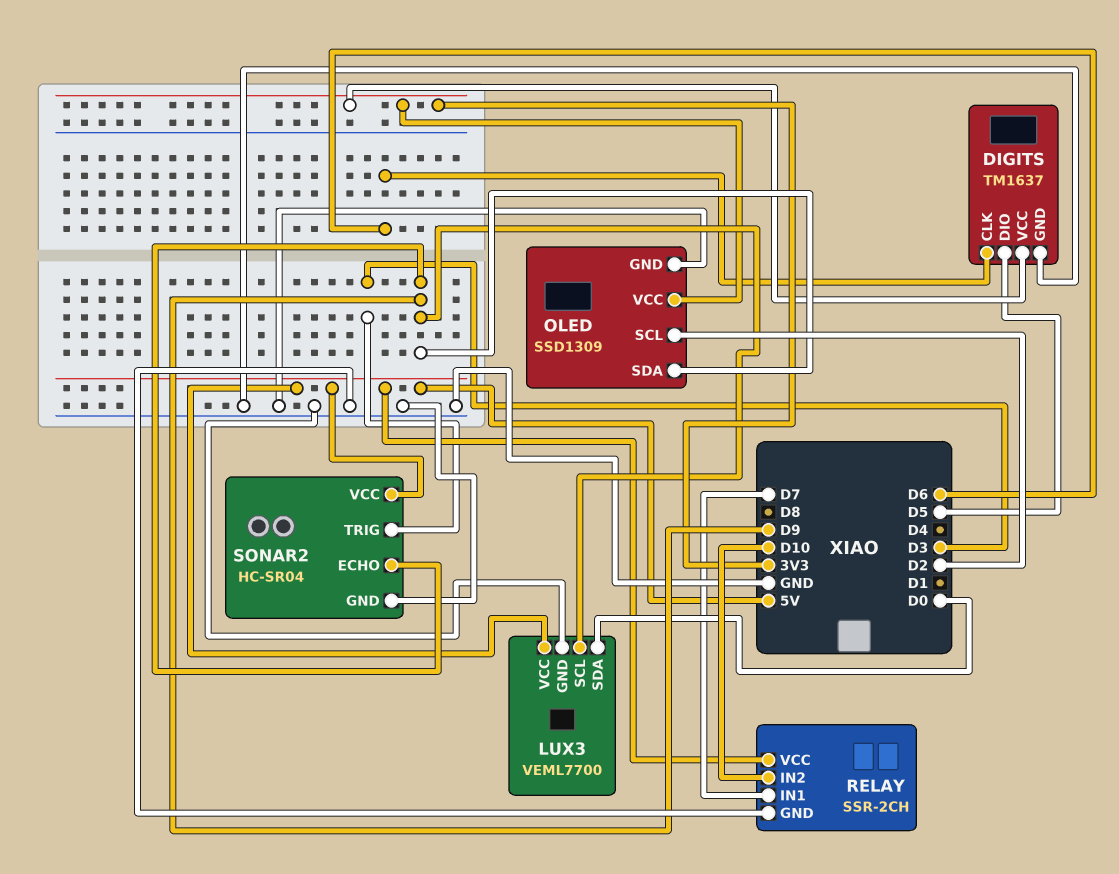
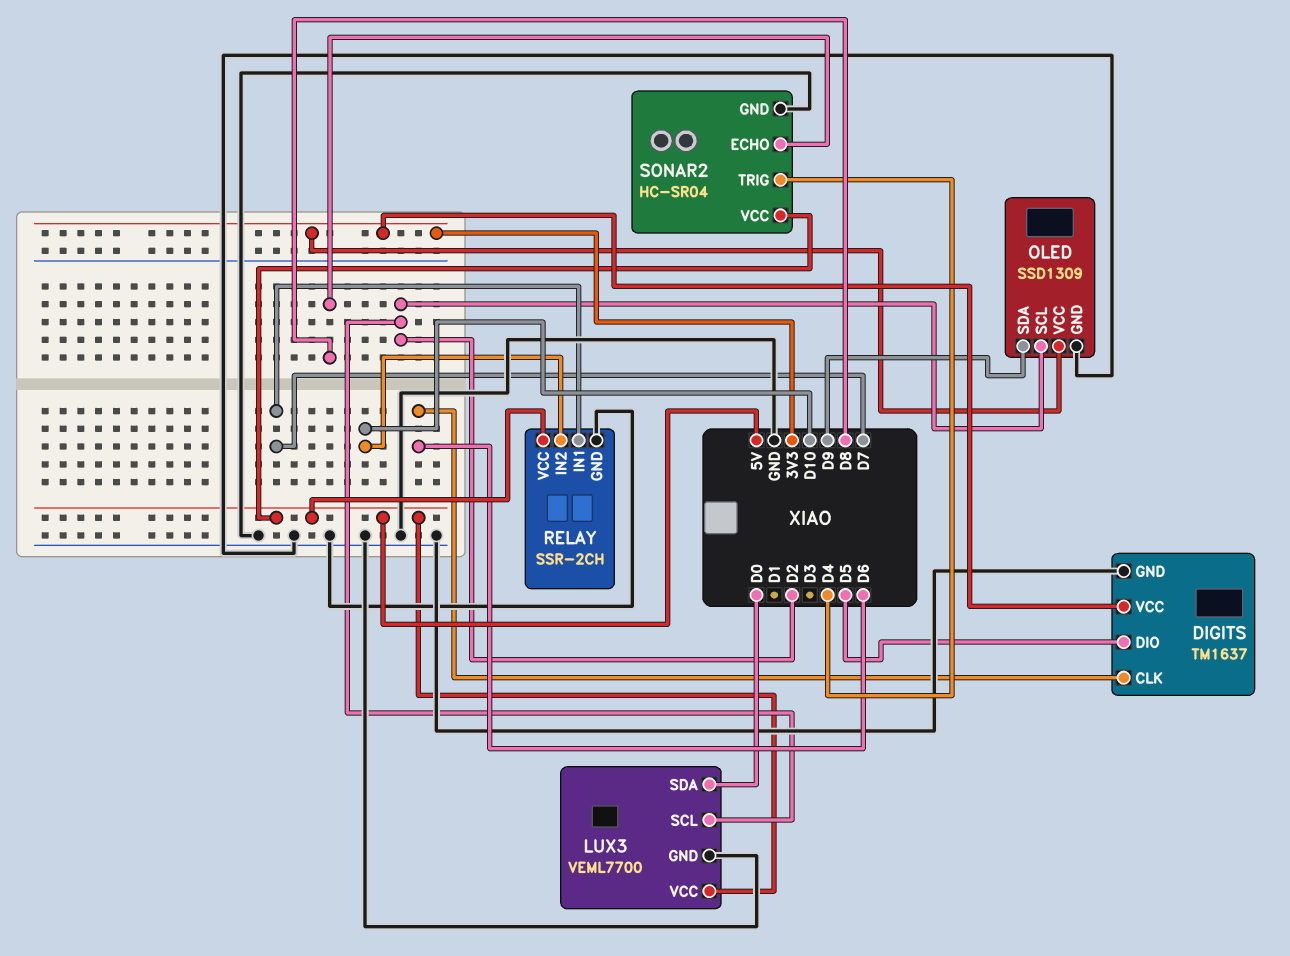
LUX3 pin SCL: D9 -> D2
SONAR2 pin ECHO: D9 -> D8
SONAR2 pin TRIG: D3 -> D4

